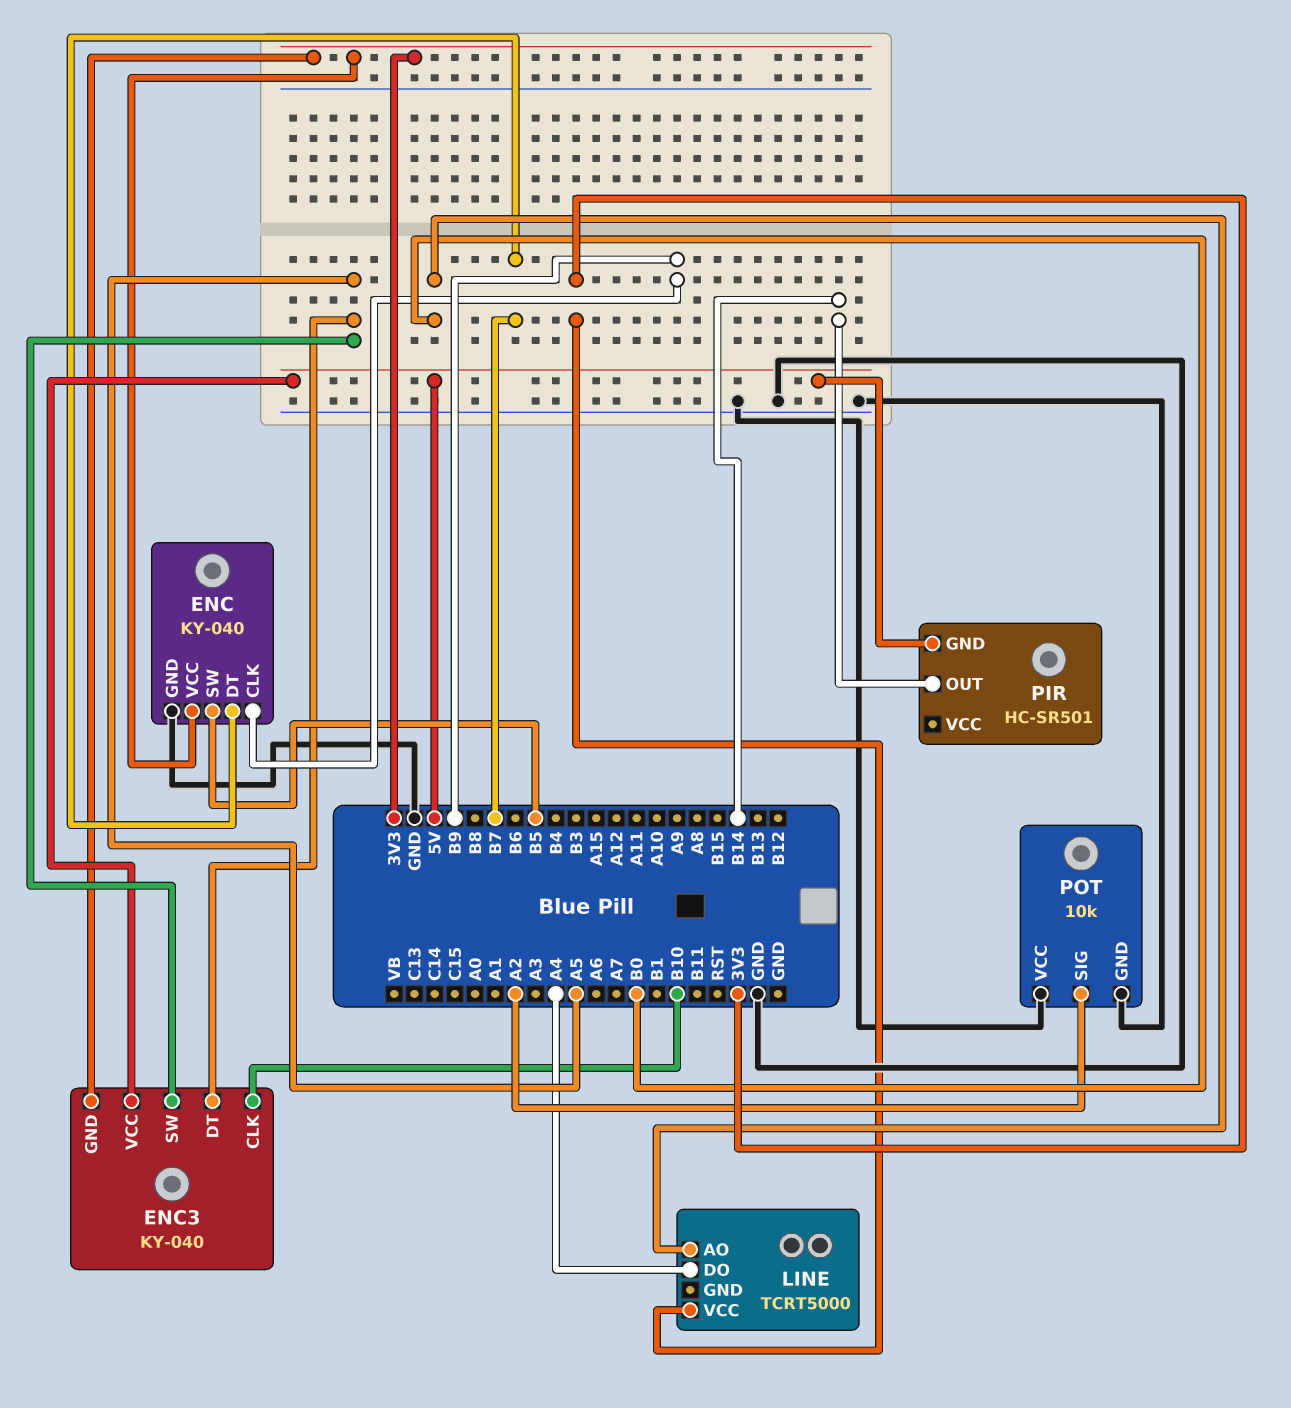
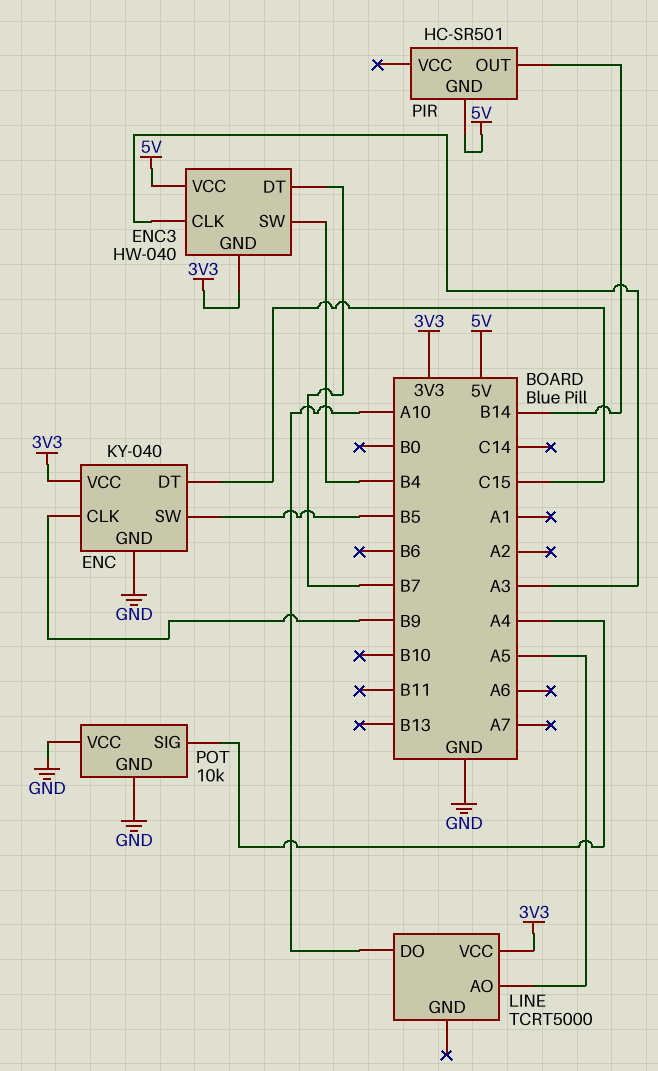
ENC pin DT: B7 -> C15
ENC3: KY-040 -> HW-040
ENC3 pin CLK: B10 -> A3
ENC3 pin DT: A5 -> B7
ENC3 pin SW: A5 -> B4
LINE pin AO: B0 -> A5
LINE pin DO: A4 -> A10
POT pin SIG: A2 -> A4

